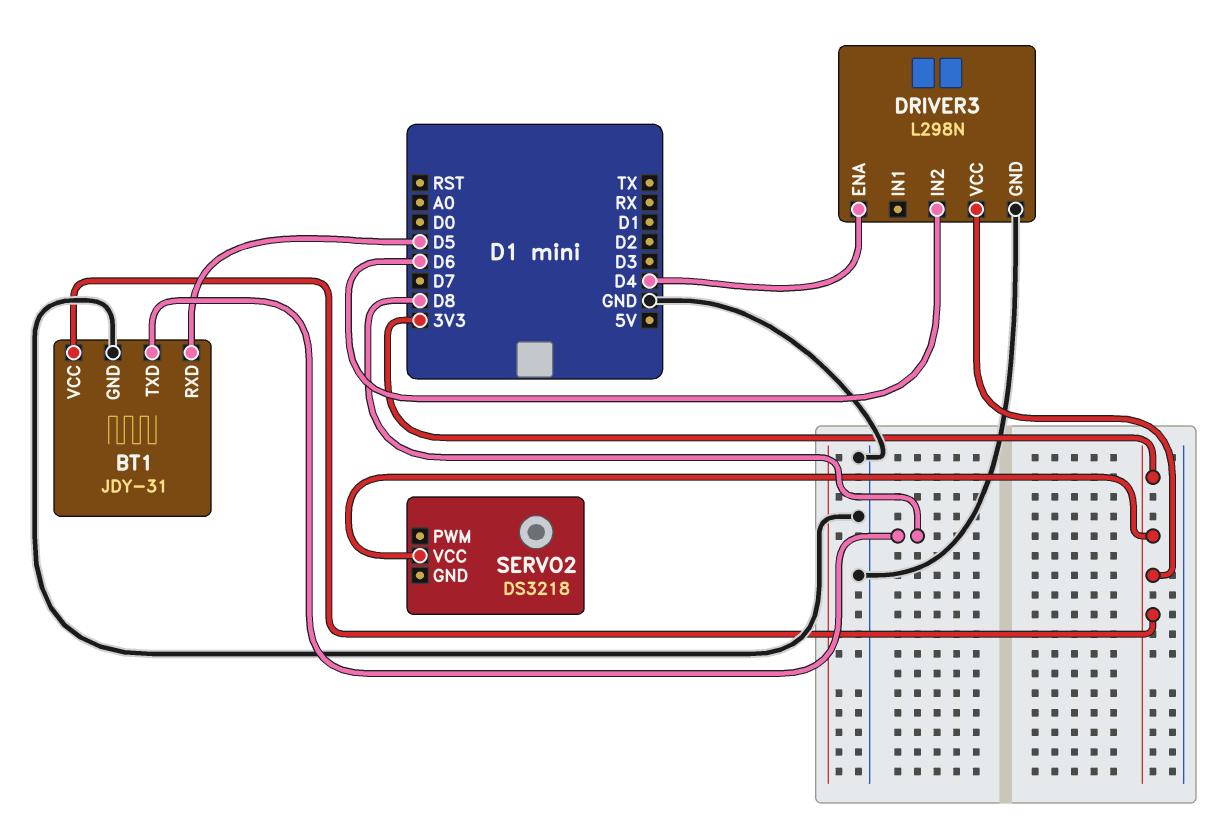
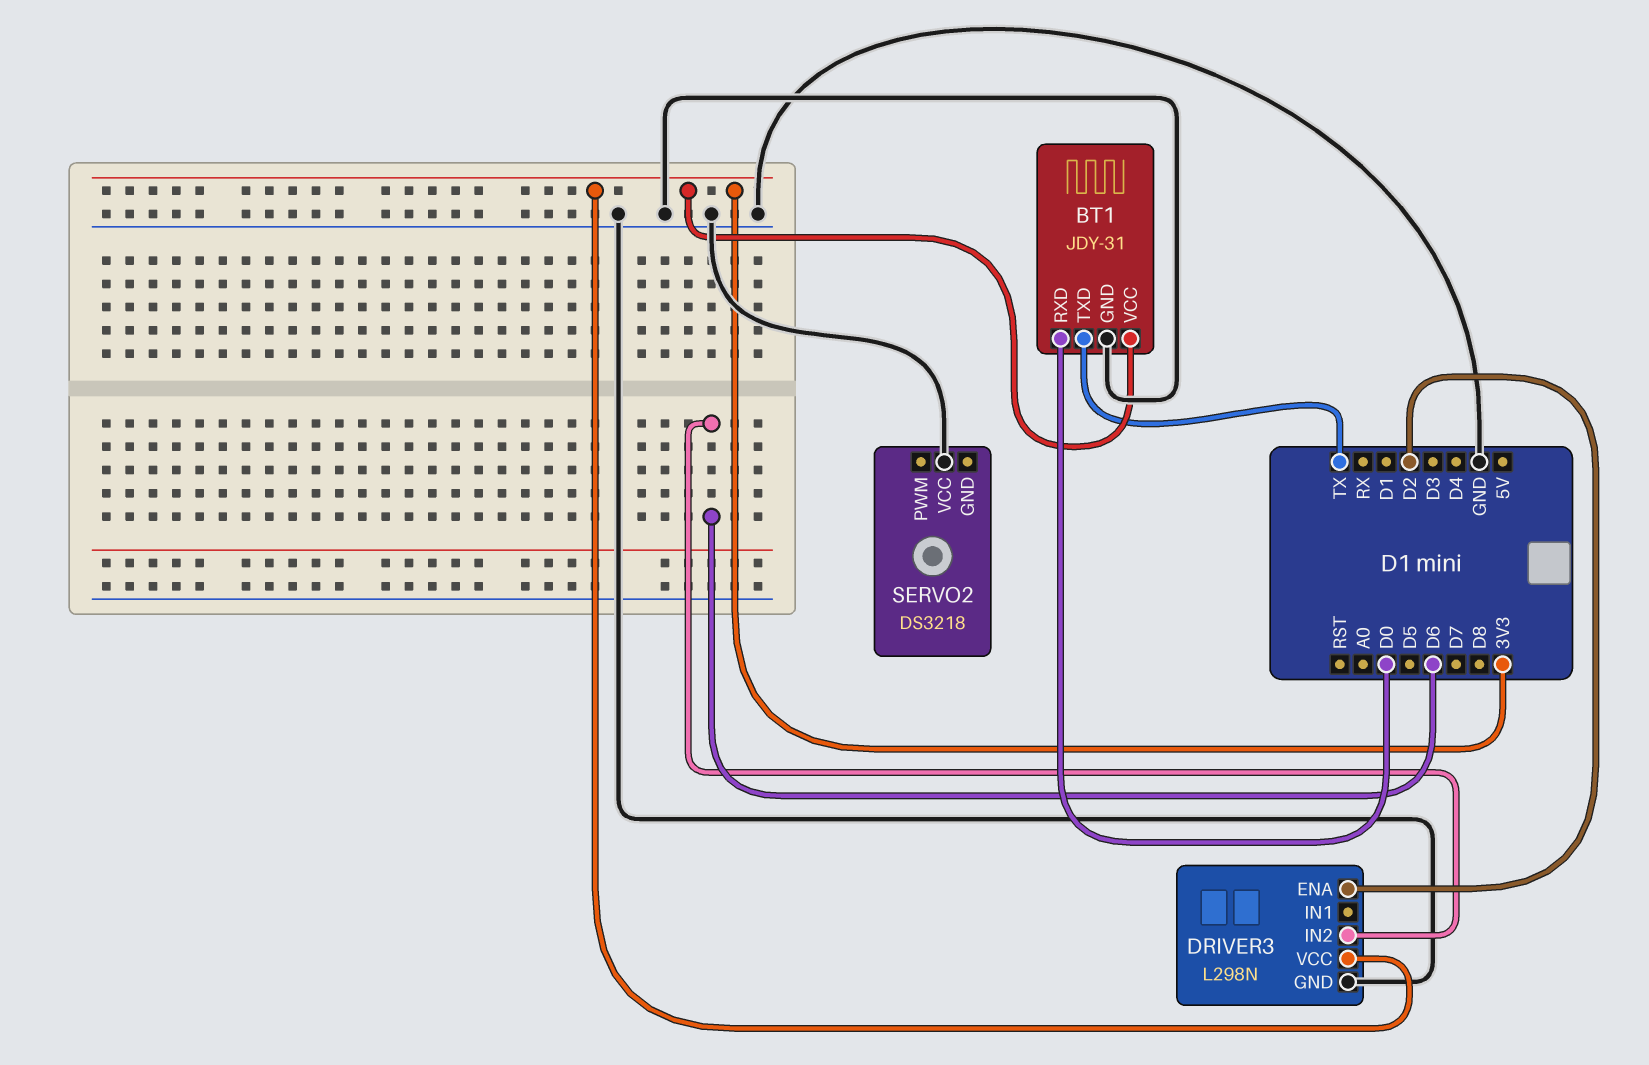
BT1 pin RXD: D5 -> D0
BT1 pin TXD: D8 -> TX
DRIVER3 pin ENA: D4 -> D2
SERVO2 pin VCC: 3V3 -> GND

